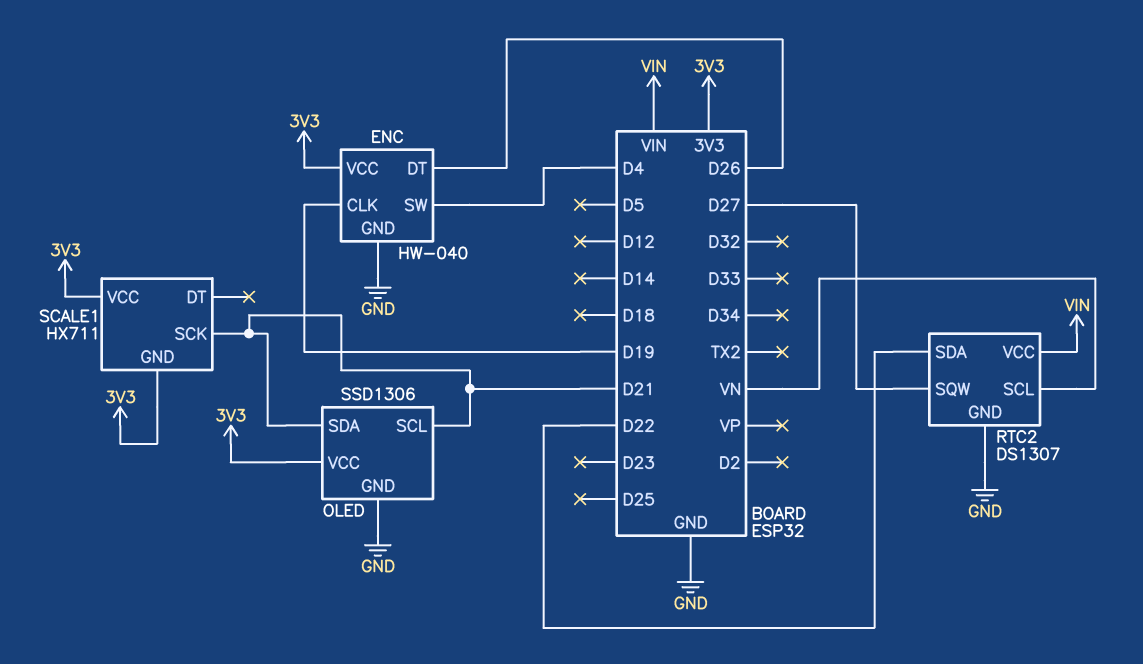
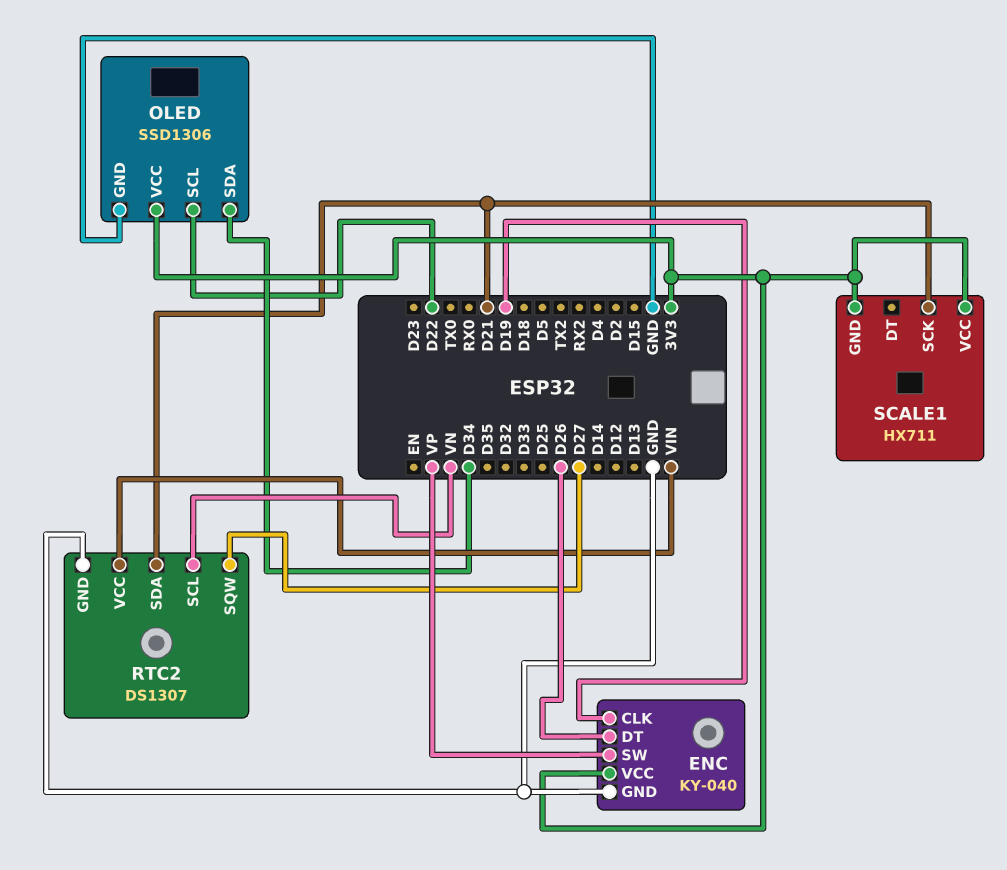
ENC: HW-040 -> KY-040
ENC pin SW: D4 -> VP
OLED pin SCL: D21 -> D22
OLED pin SDA: D21 -> D34
RTC2 pin SDA: D22 -> D21

